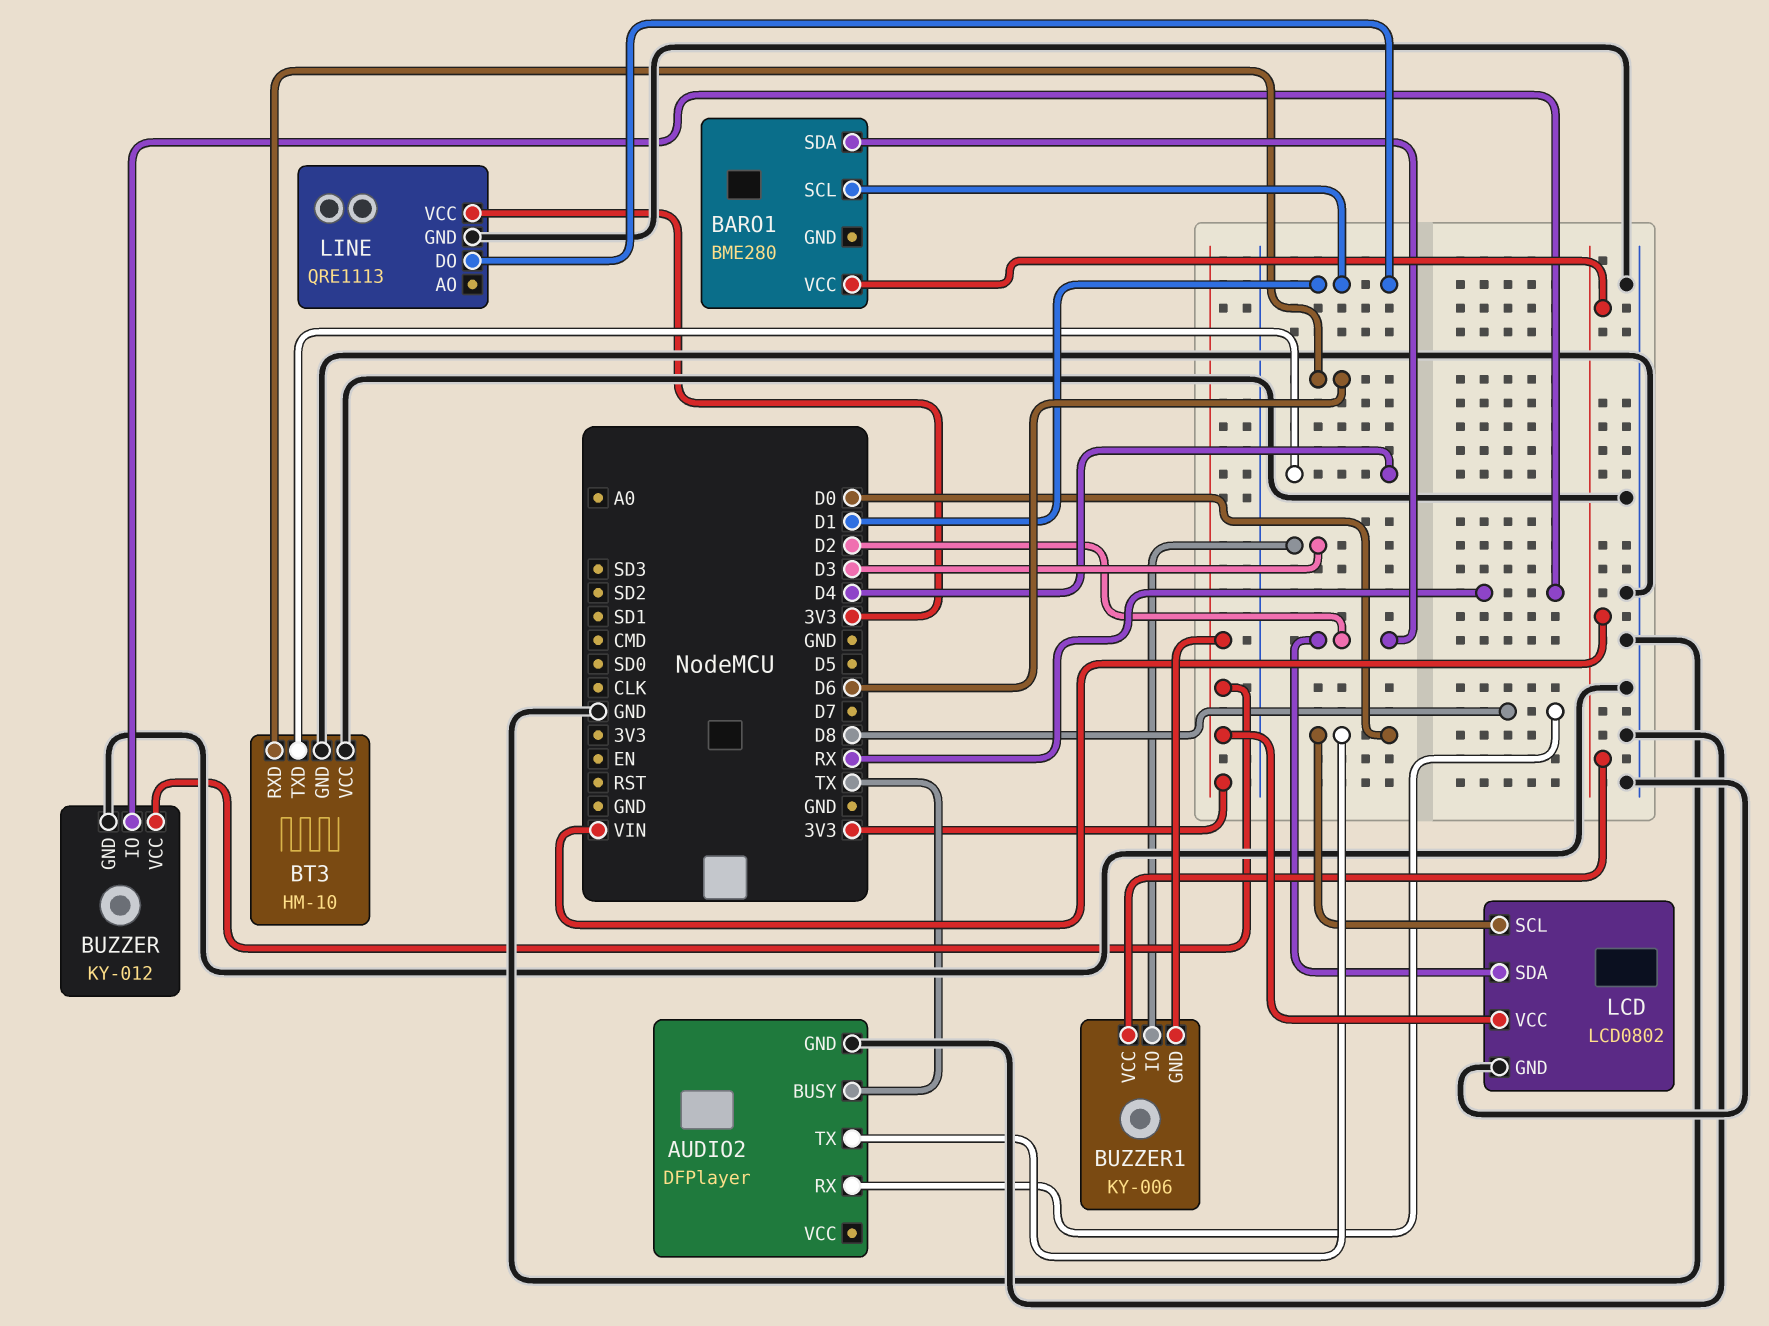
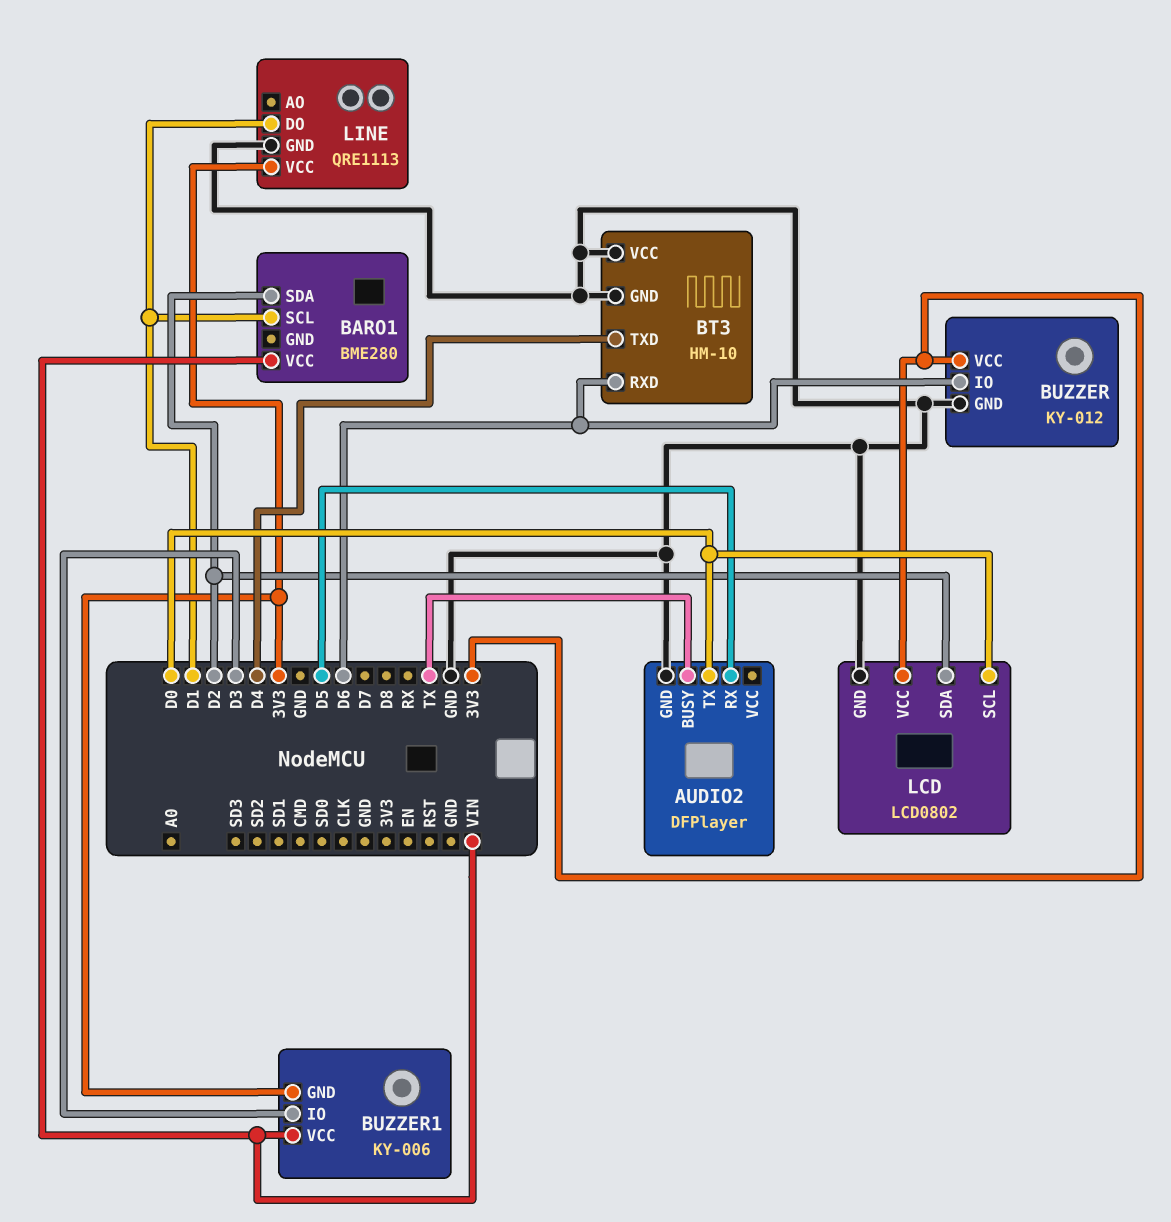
AUDIO2 pin RX: D8 -> D5
BUZZER pin IO: RX -> D6

